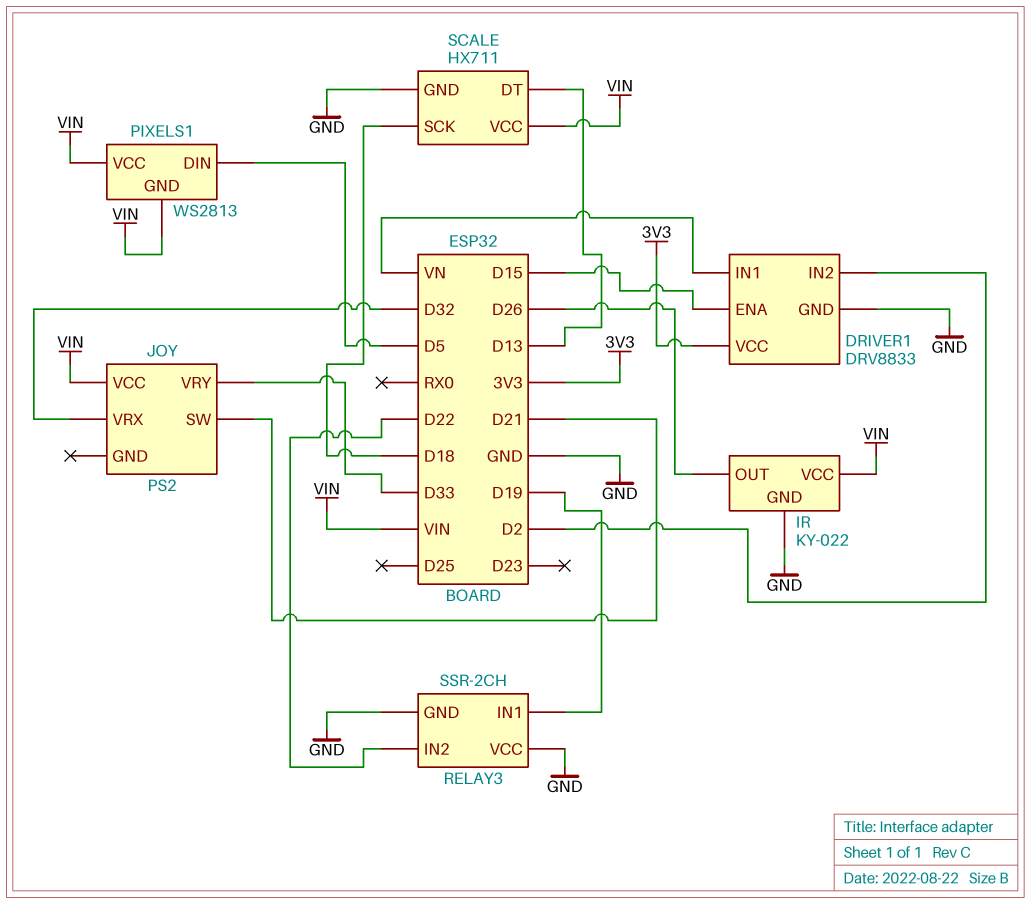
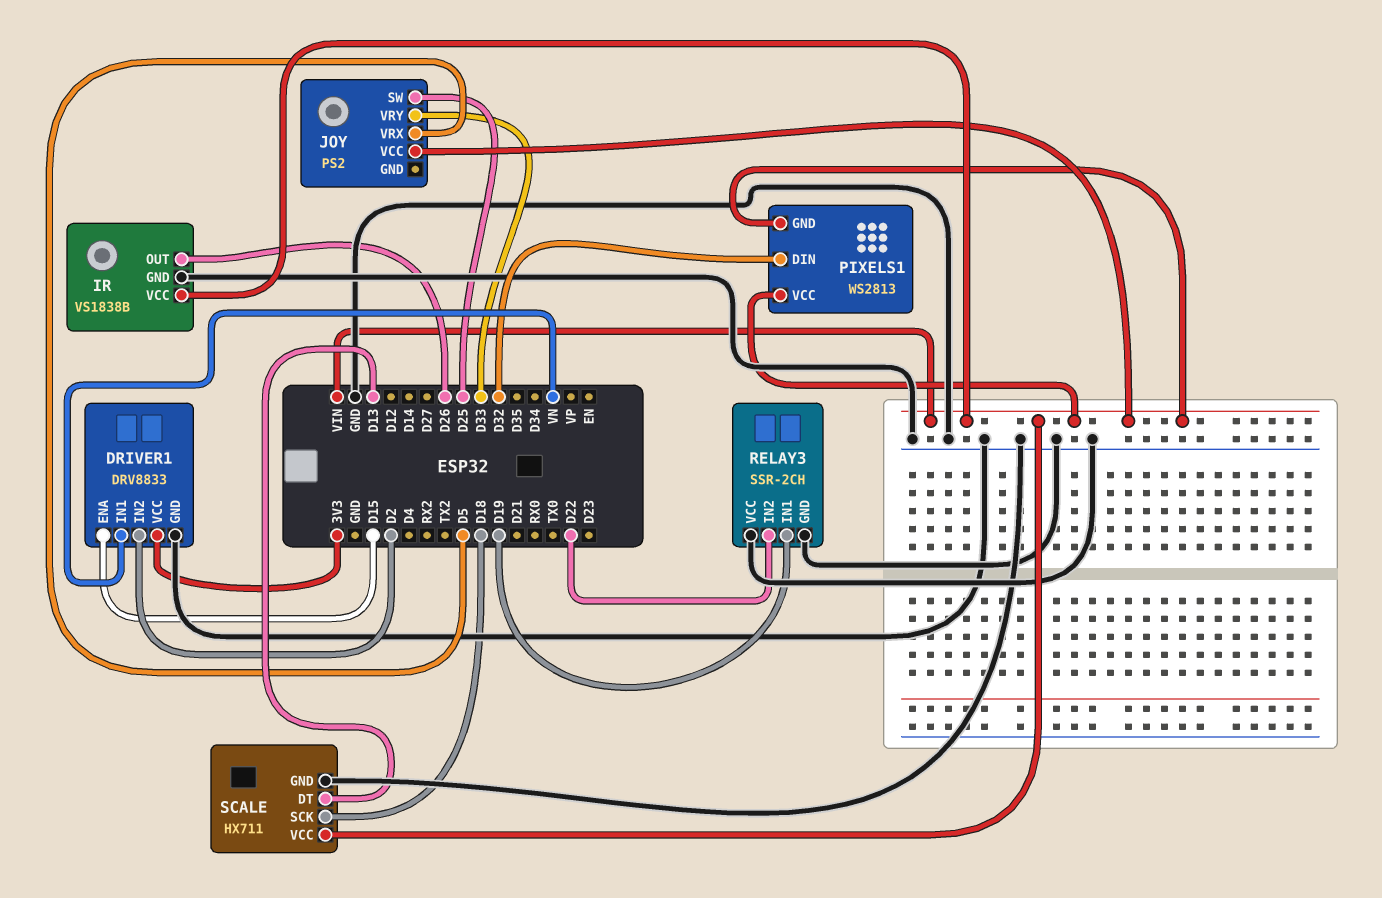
IR: KY-022 -> VS1838B
JOY pin SW: D21 -> D25
JOY pin VRX: D32 -> D5
PIXELS1 pin DIN: D5 -> D32

